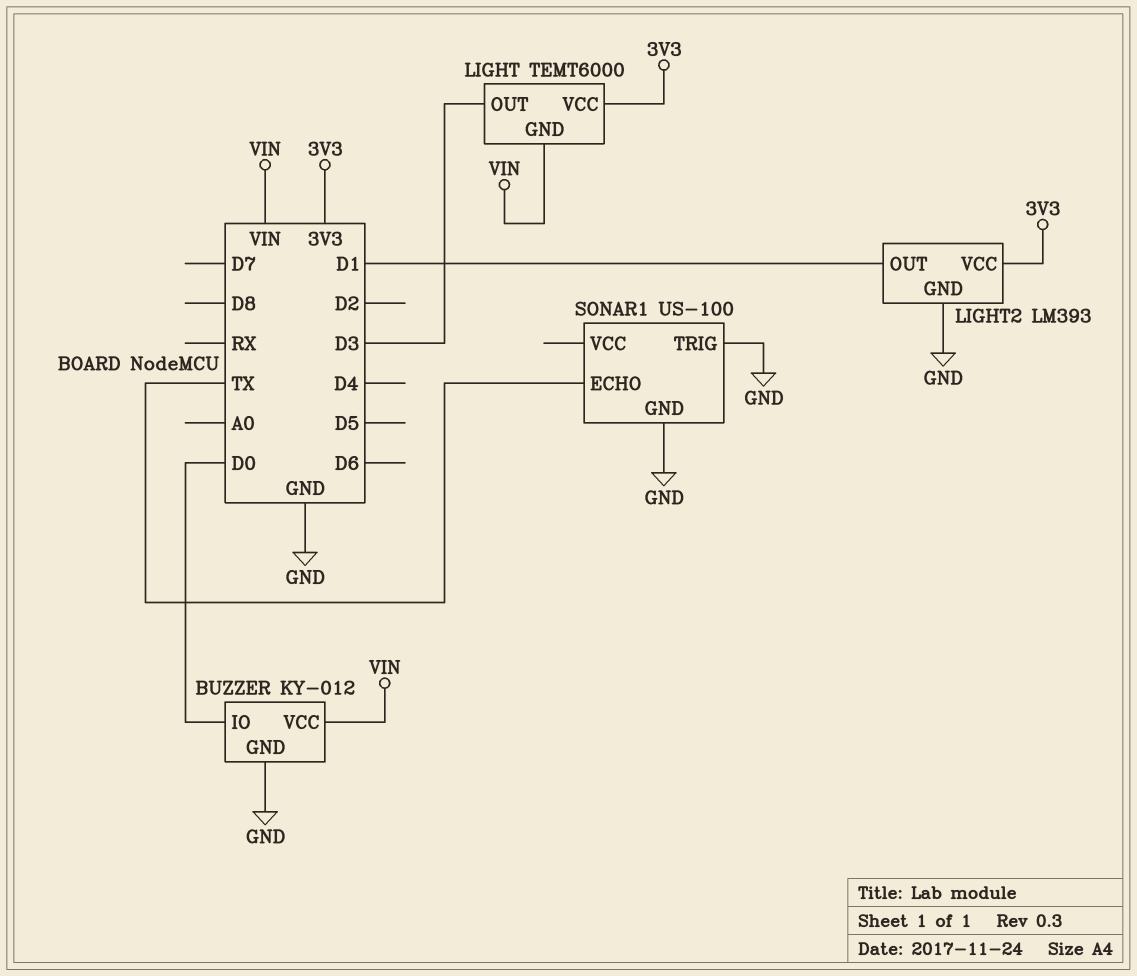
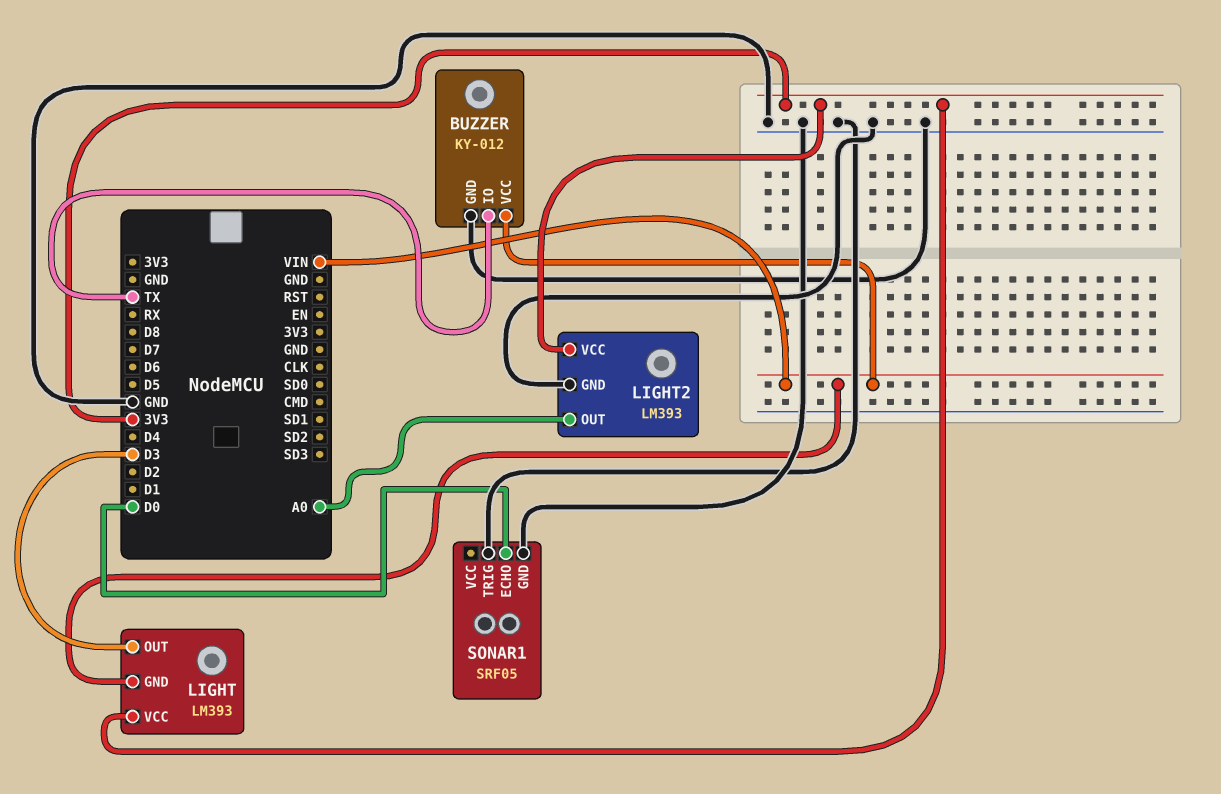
BUZZER pin IO: D0 -> TX
LIGHT: TEMT6000 -> LM393
LIGHT2 pin OUT: D1 -> A0
SONAR1: US-100 -> SRF05
SONAR1 pin ECHO: TX -> D0

